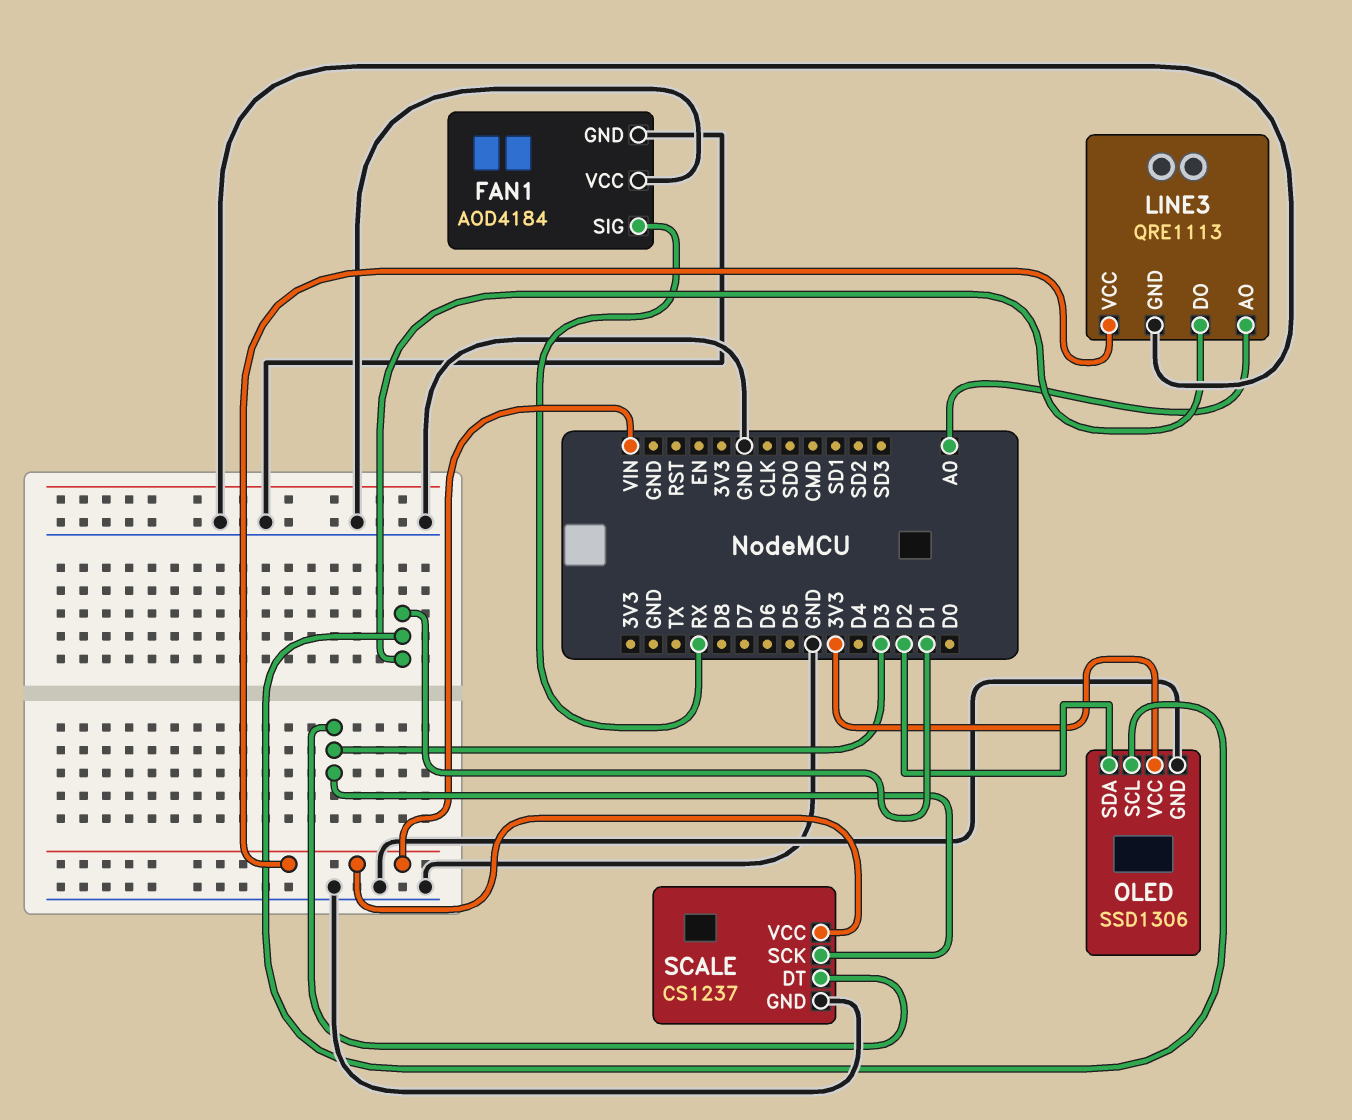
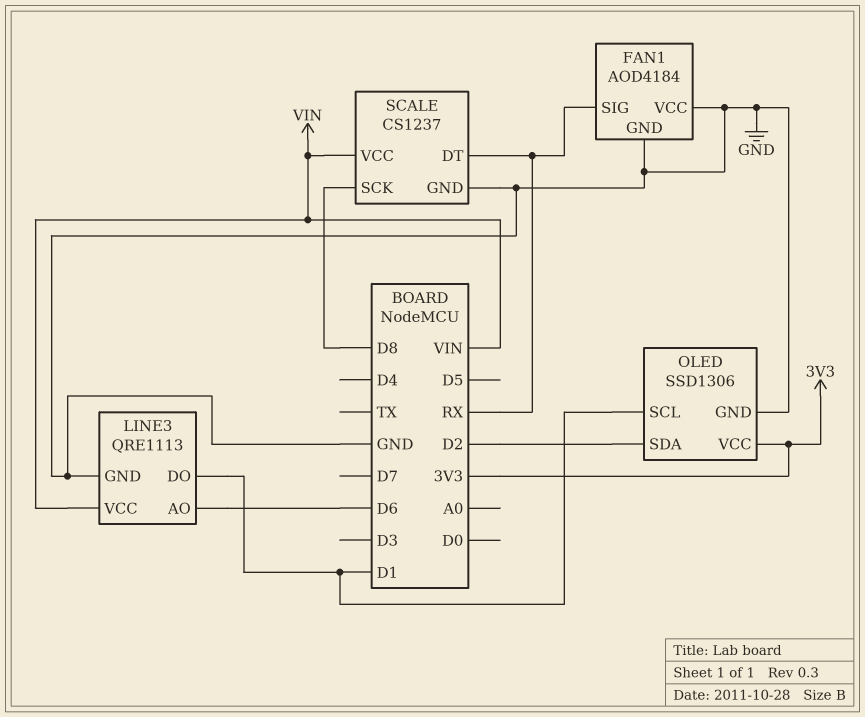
LINE3 pin AO: A0 -> D6
SCALE pin DT: D3 -> RX
SCALE pin SCK: D3 -> D8

